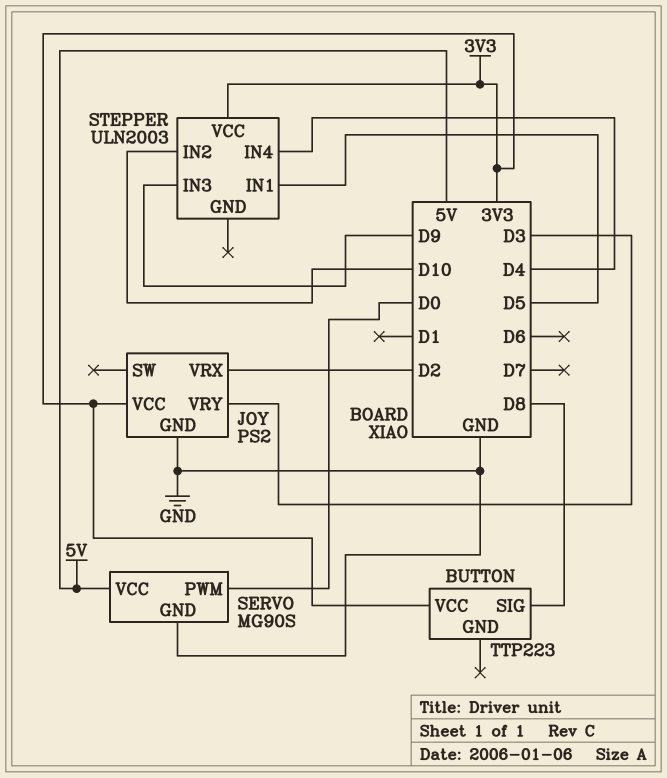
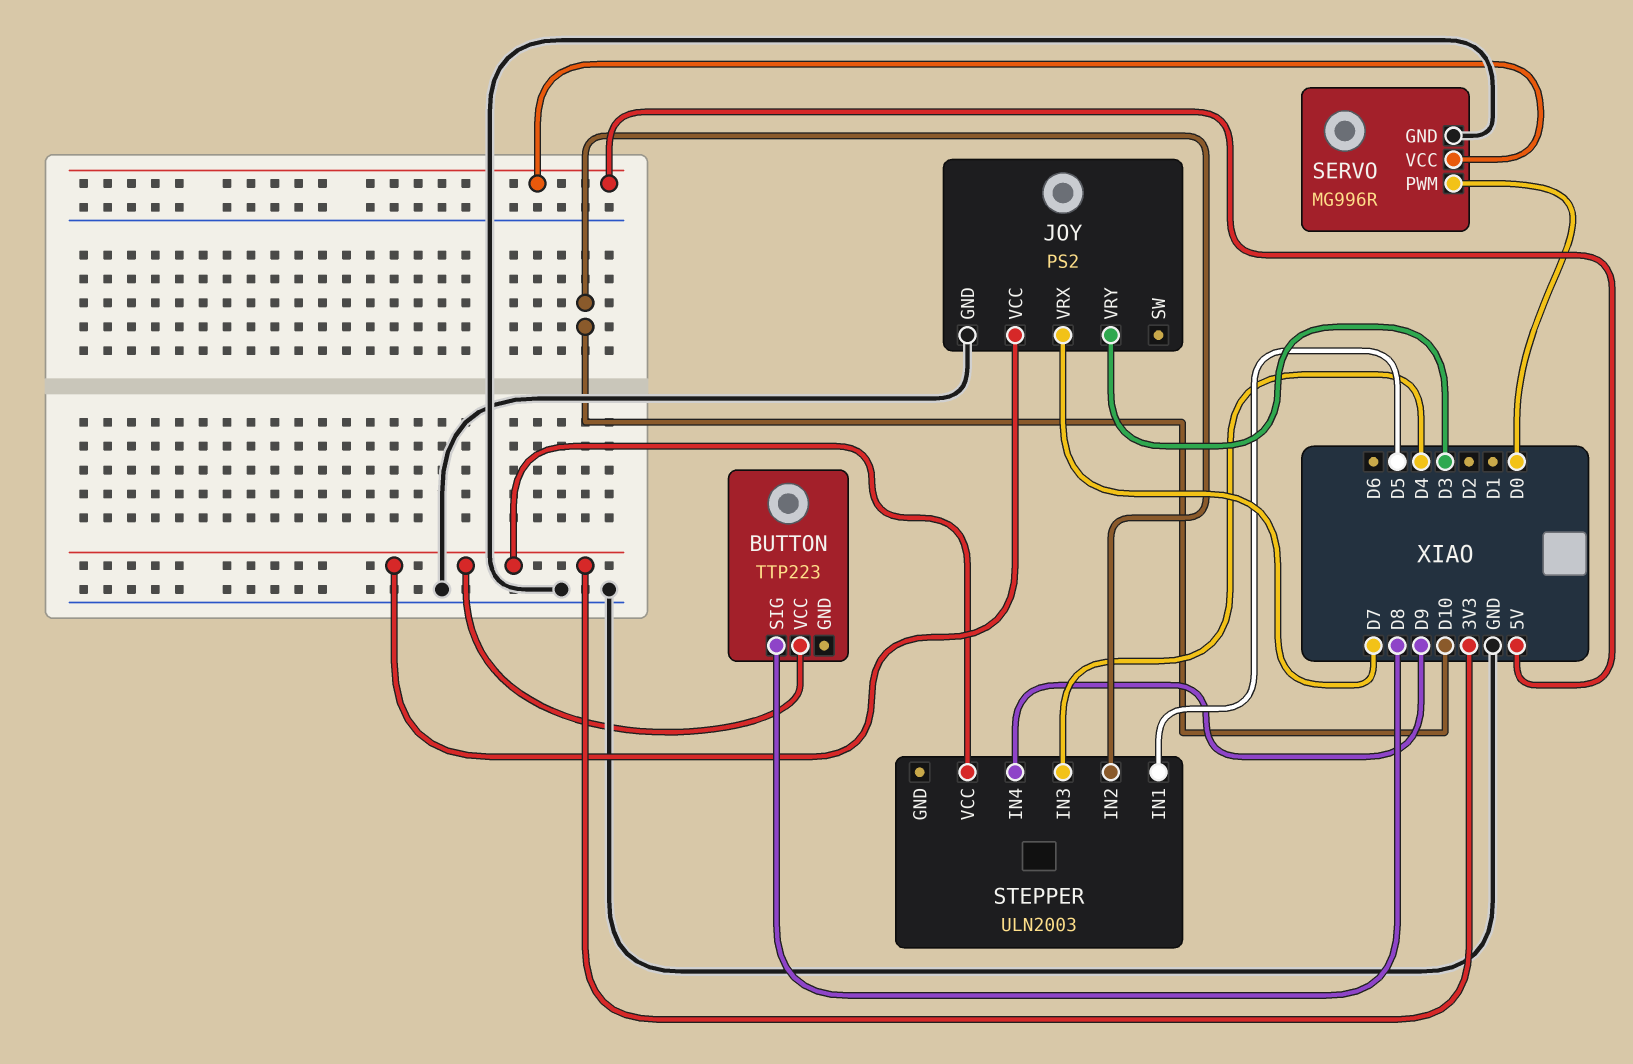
JOY pin VRX: D2 -> D7
SERVO: MG90S -> MG996R
STEPPER pin IN3: D9 -> D4
STEPPER pin IN4: D4 -> D9

